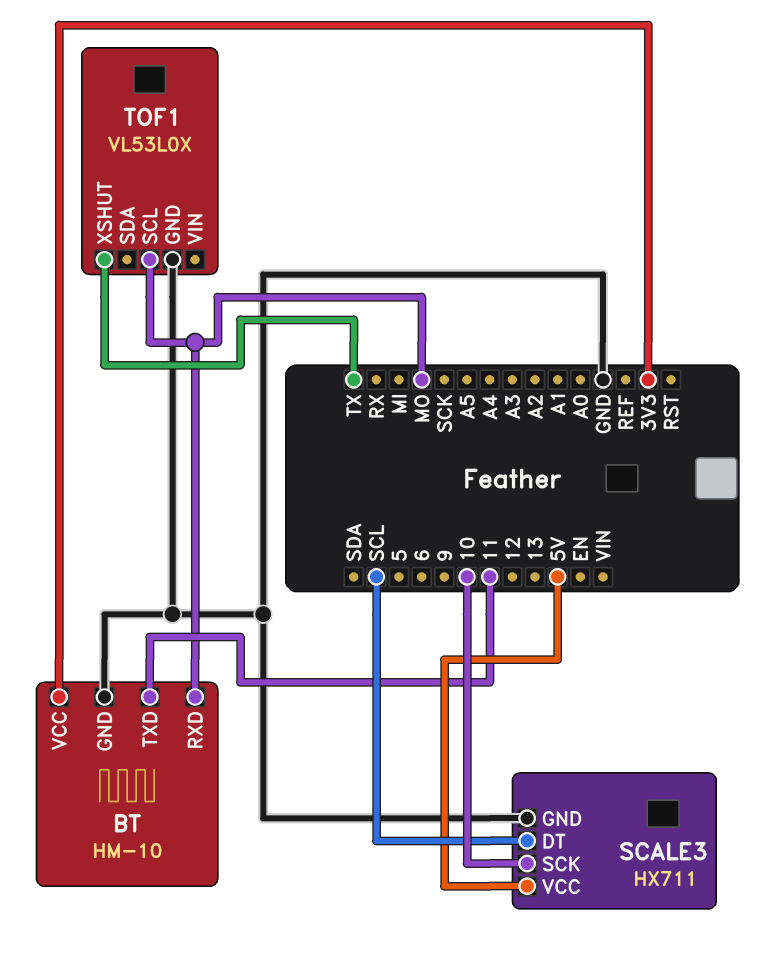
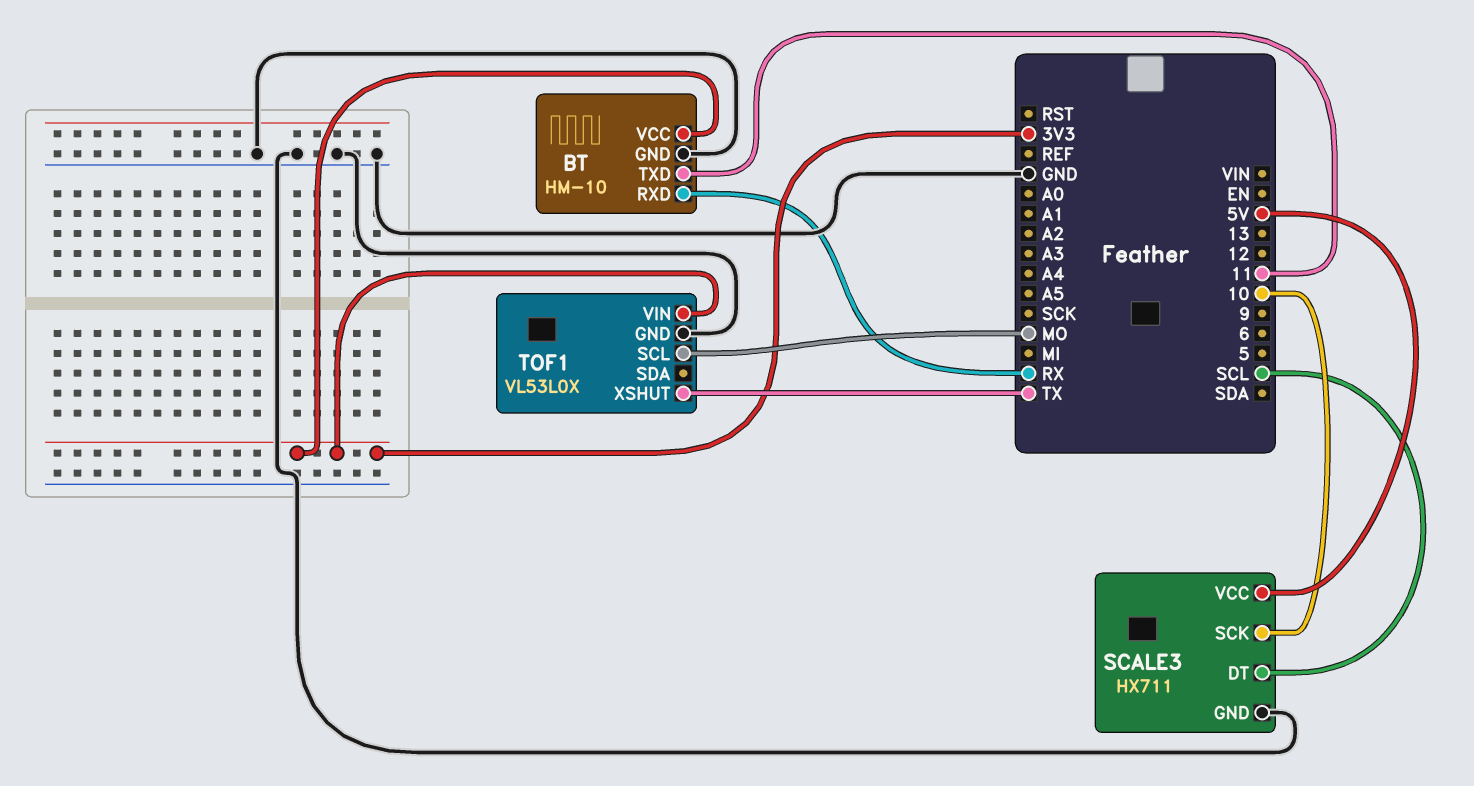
BT pin RXD: MO -> RX
TOF1 pin VIN: none -> 3V3

